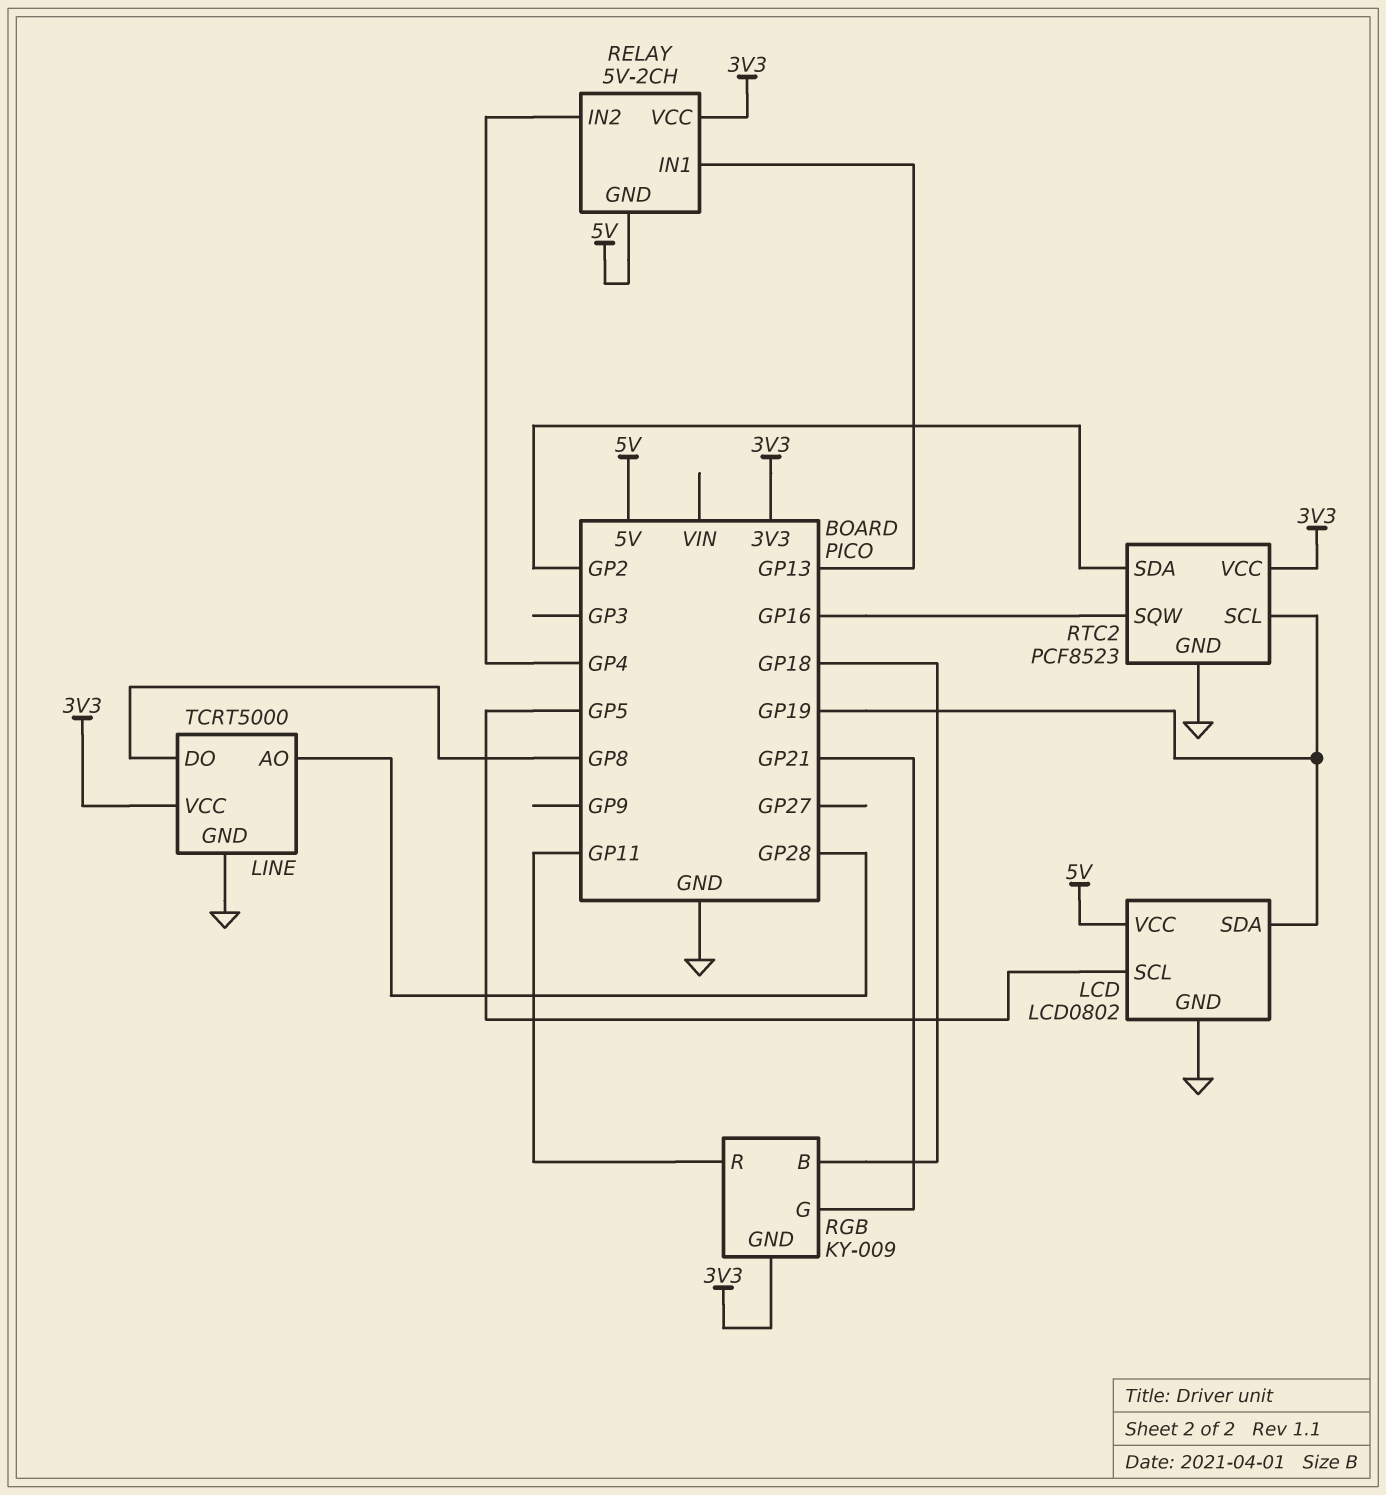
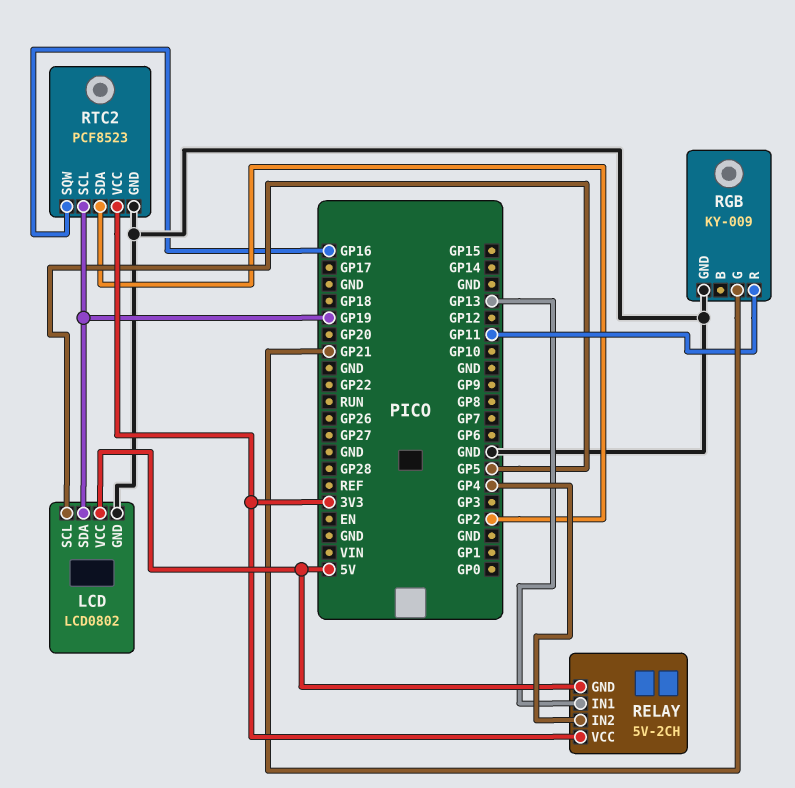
LINE: TCRT5000 -> none
LINE pin AO: GP28 -> none
LINE pin DO: GP8 -> none
LINE pin GND: GND -> none
LINE pin VCC: 3V3 -> none
RGB pin B: GP18 -> none
RGB pin GND: 3V3 -> GND

